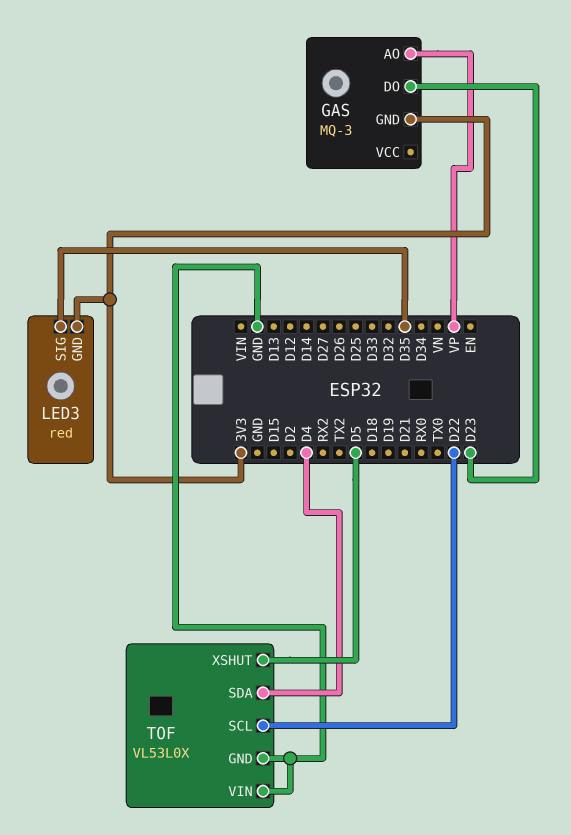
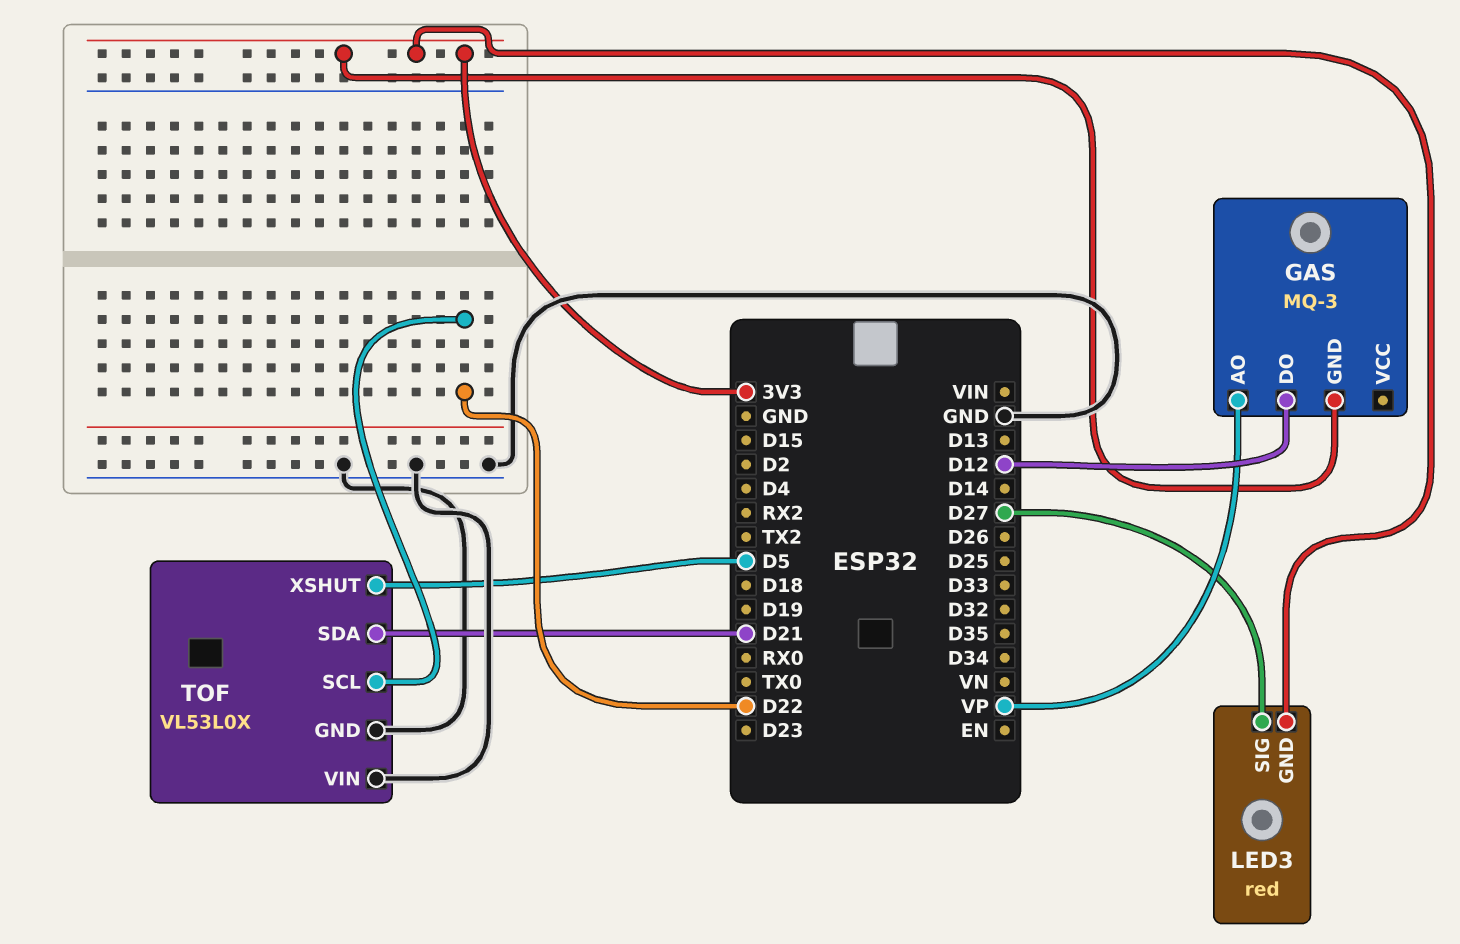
GAS pin DO: D23 -> D12
LED3 pin SIG: D35 -> D27
TOF pin SDA: D4 -> D21

